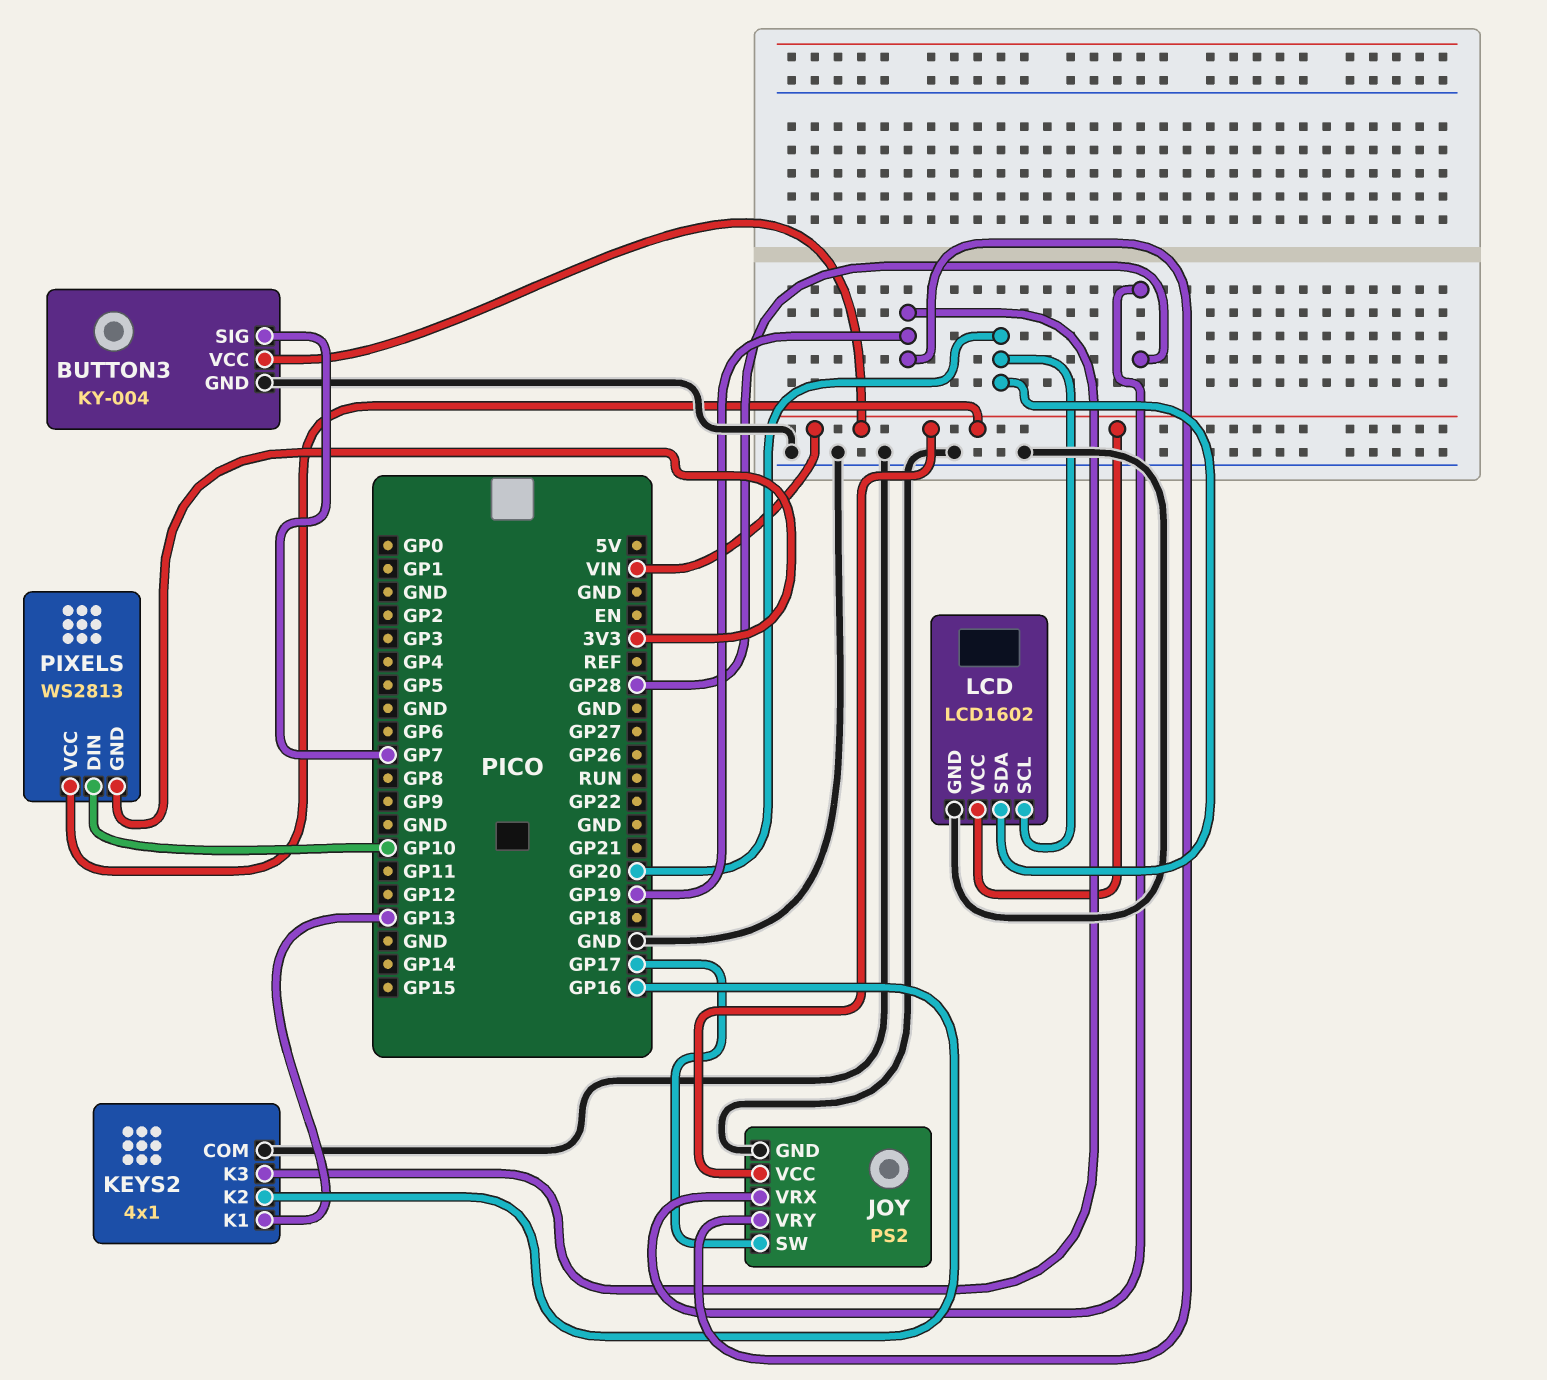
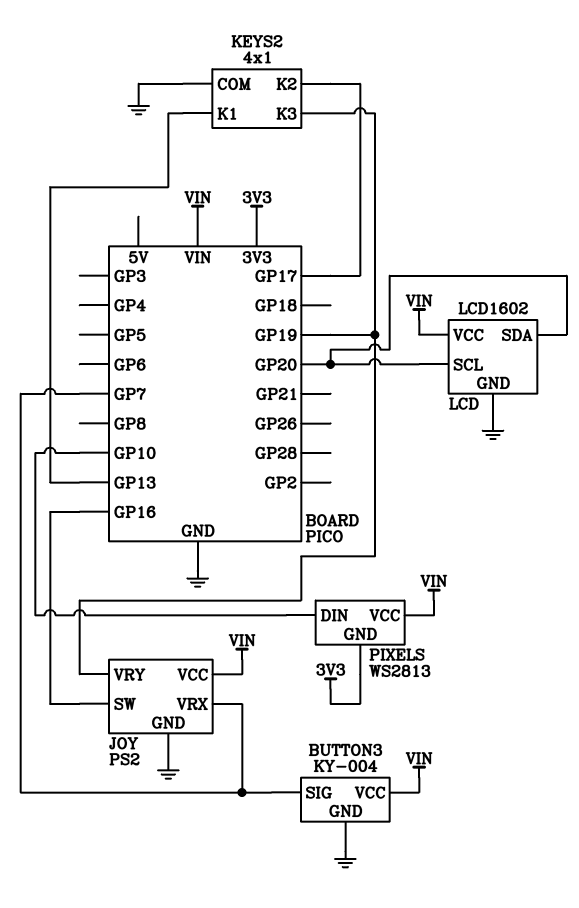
JOY pin SW: GP17 -> GP16
JOY pin VRX: GP28 -> GP7
KEYS2 pin K2: GP16 -> GP17

